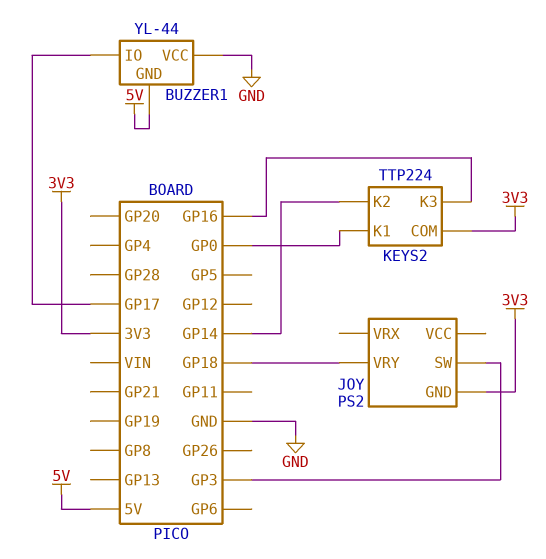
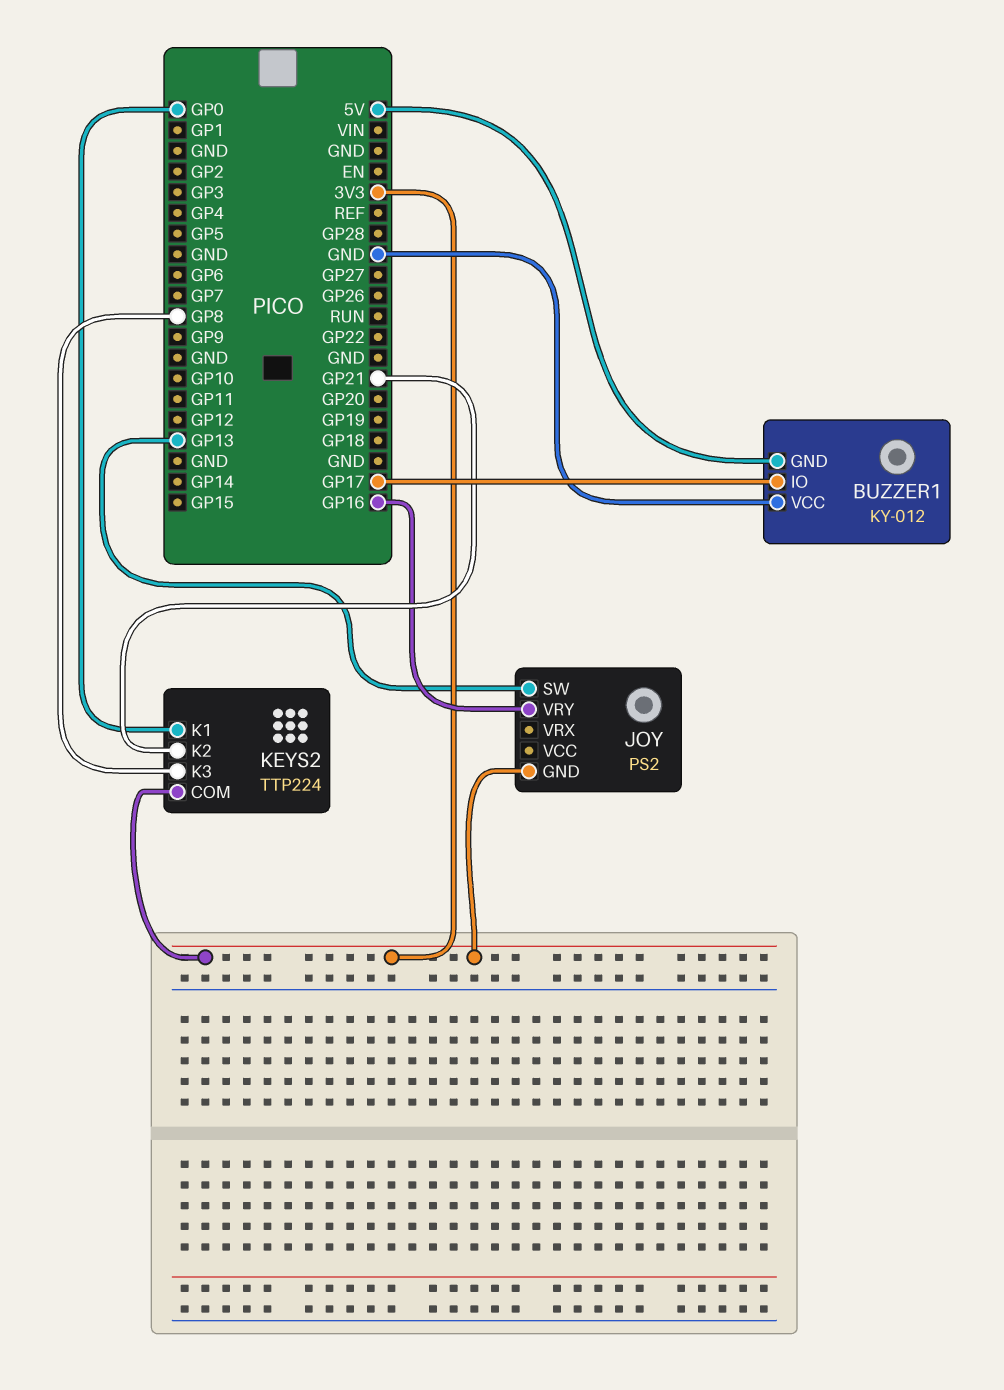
BUZZER1: YL-44 -> KY-012
JOY pin SW: GP3 -> GP13
JOY pin VRY: GP18 -> GP16
KEYS2 pin K2: GP14 -> GP21
KEYS2 pin K3: GP16 -> GP8

